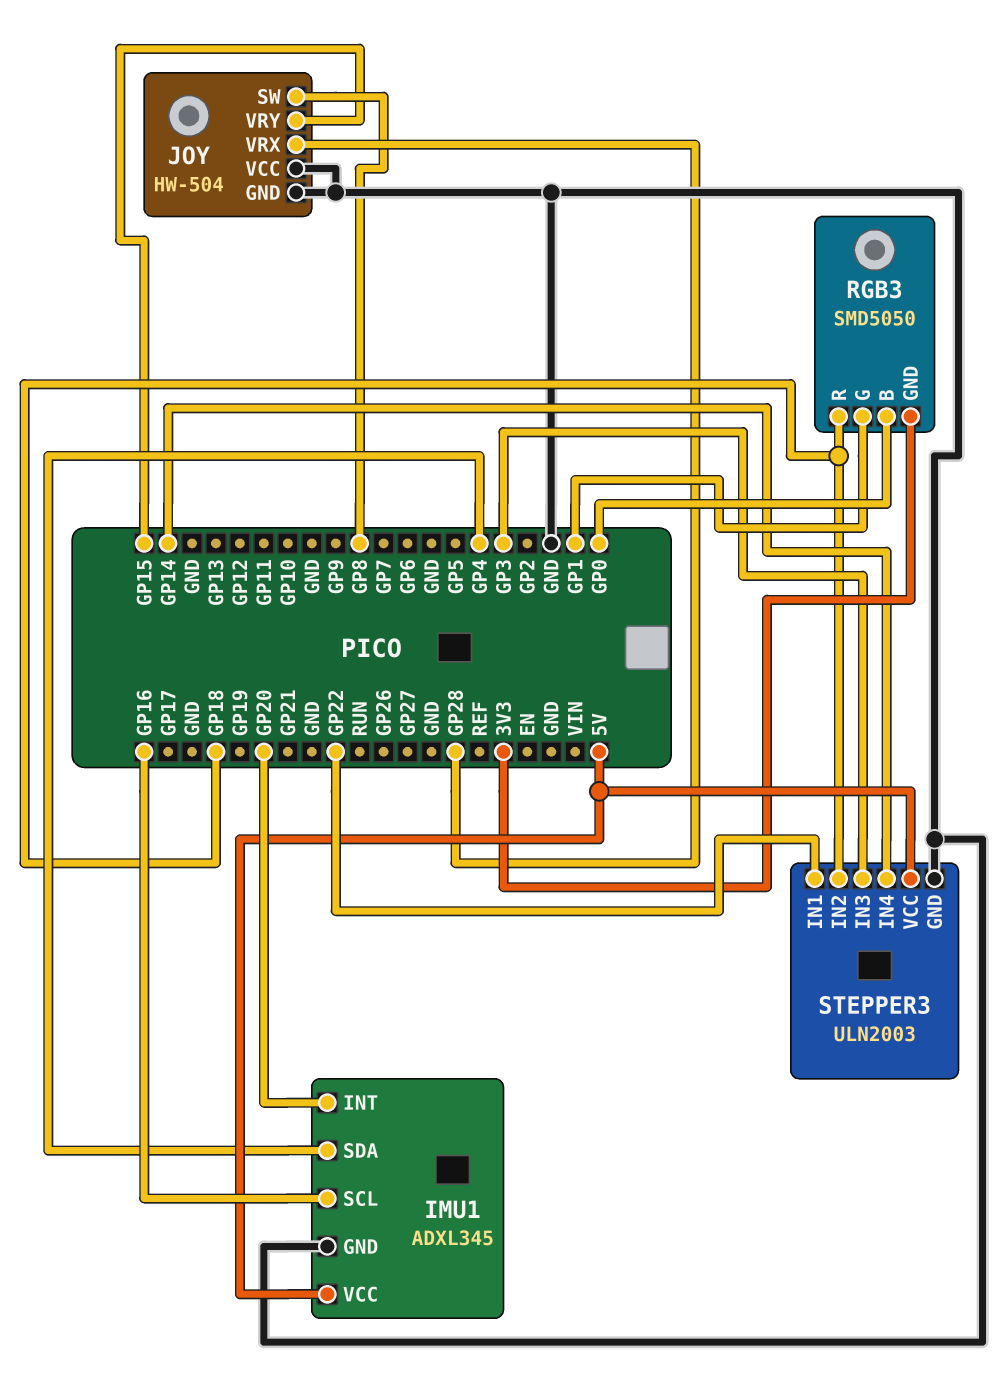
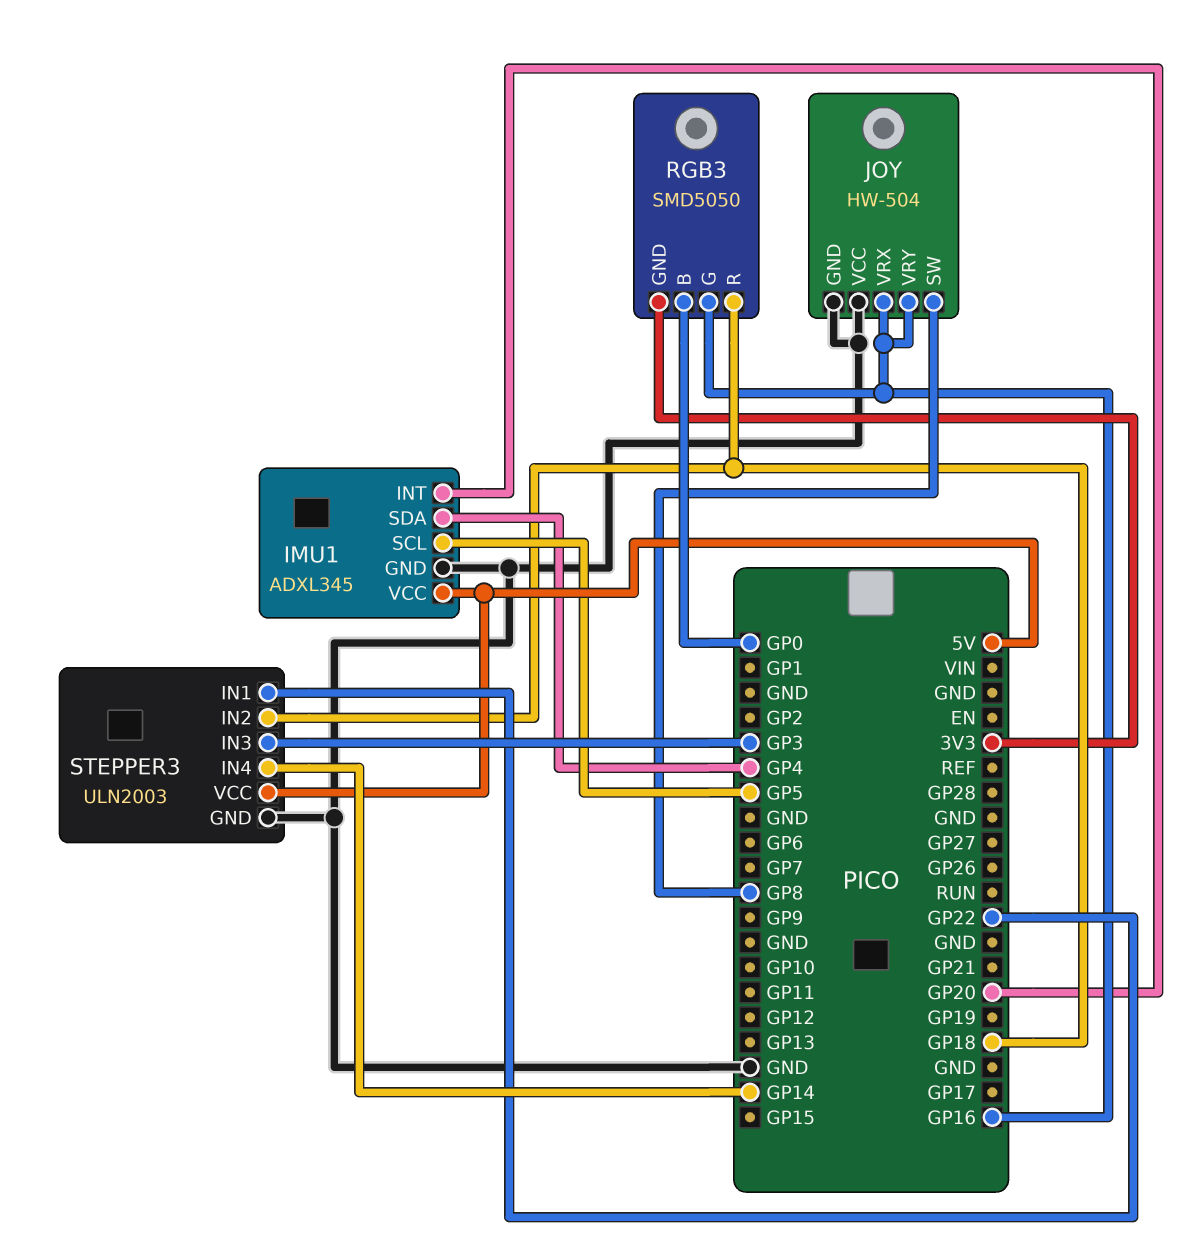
IMU1 pin SCL: GP16 -> GP5
JOY pin VRX: GP28 -> GP16
JOY pin VRY: GP15 -> GP16
RGB3 pin G: GP1 -> GP16

